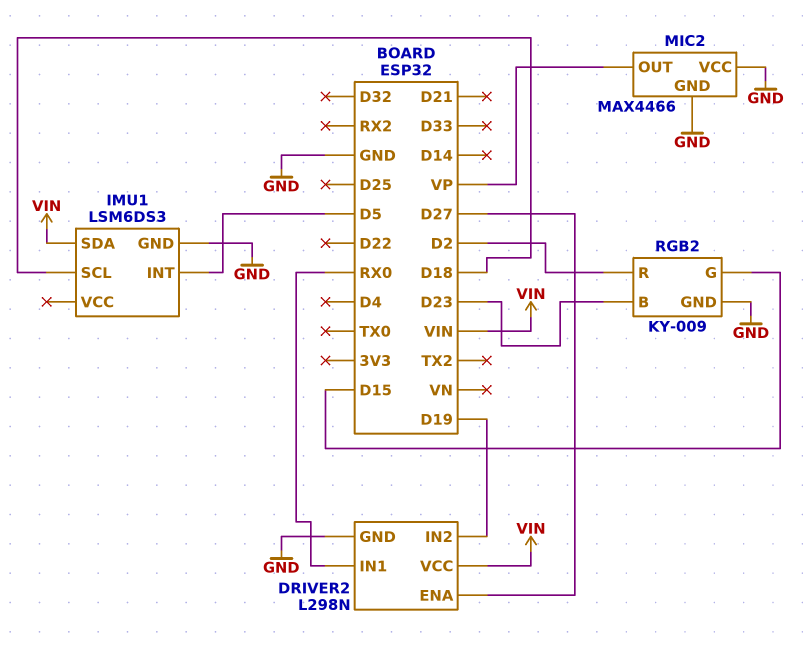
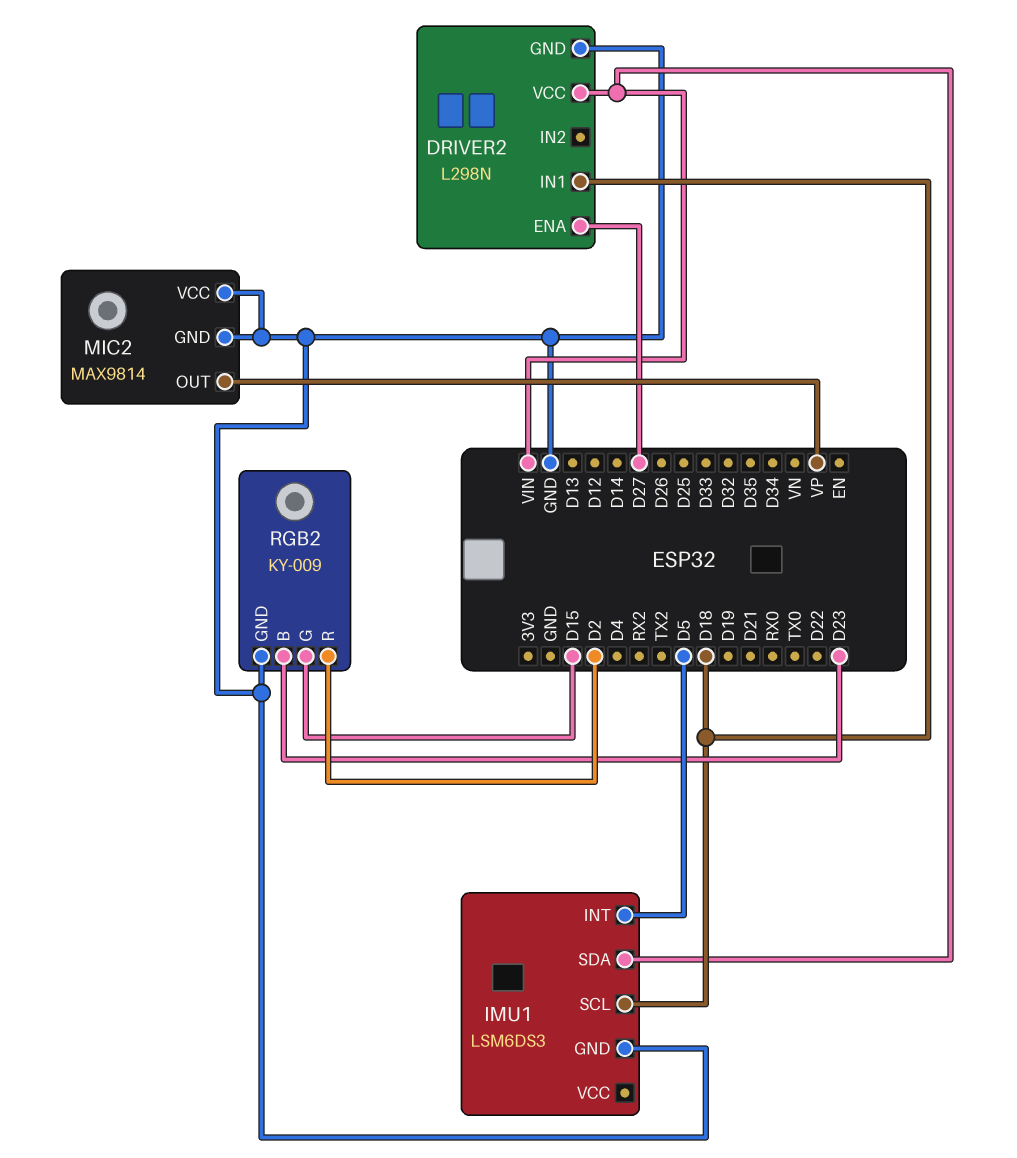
DRIVER2 pin IN1: RX0 -> D18
DRIVER2 pin IN2: D19 -> none
MIC2: MAX4466 -> MAX9814

